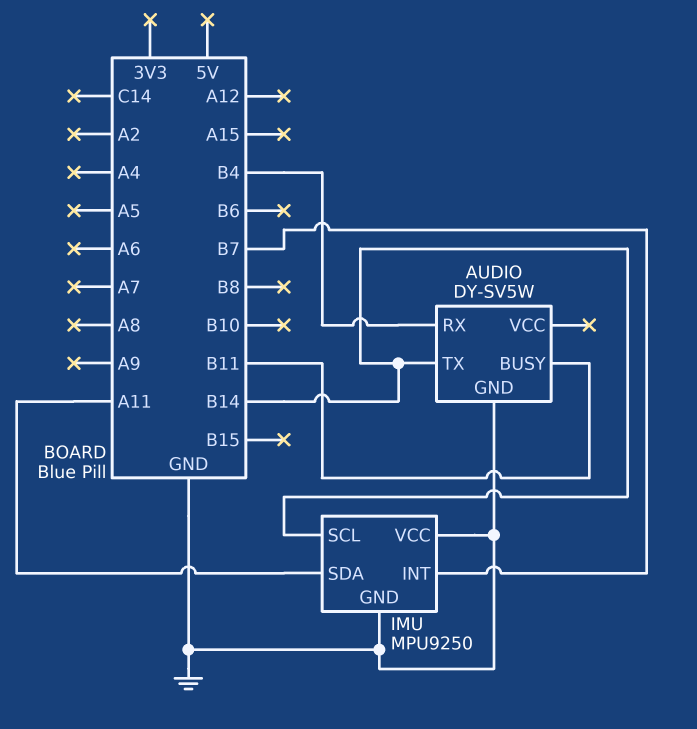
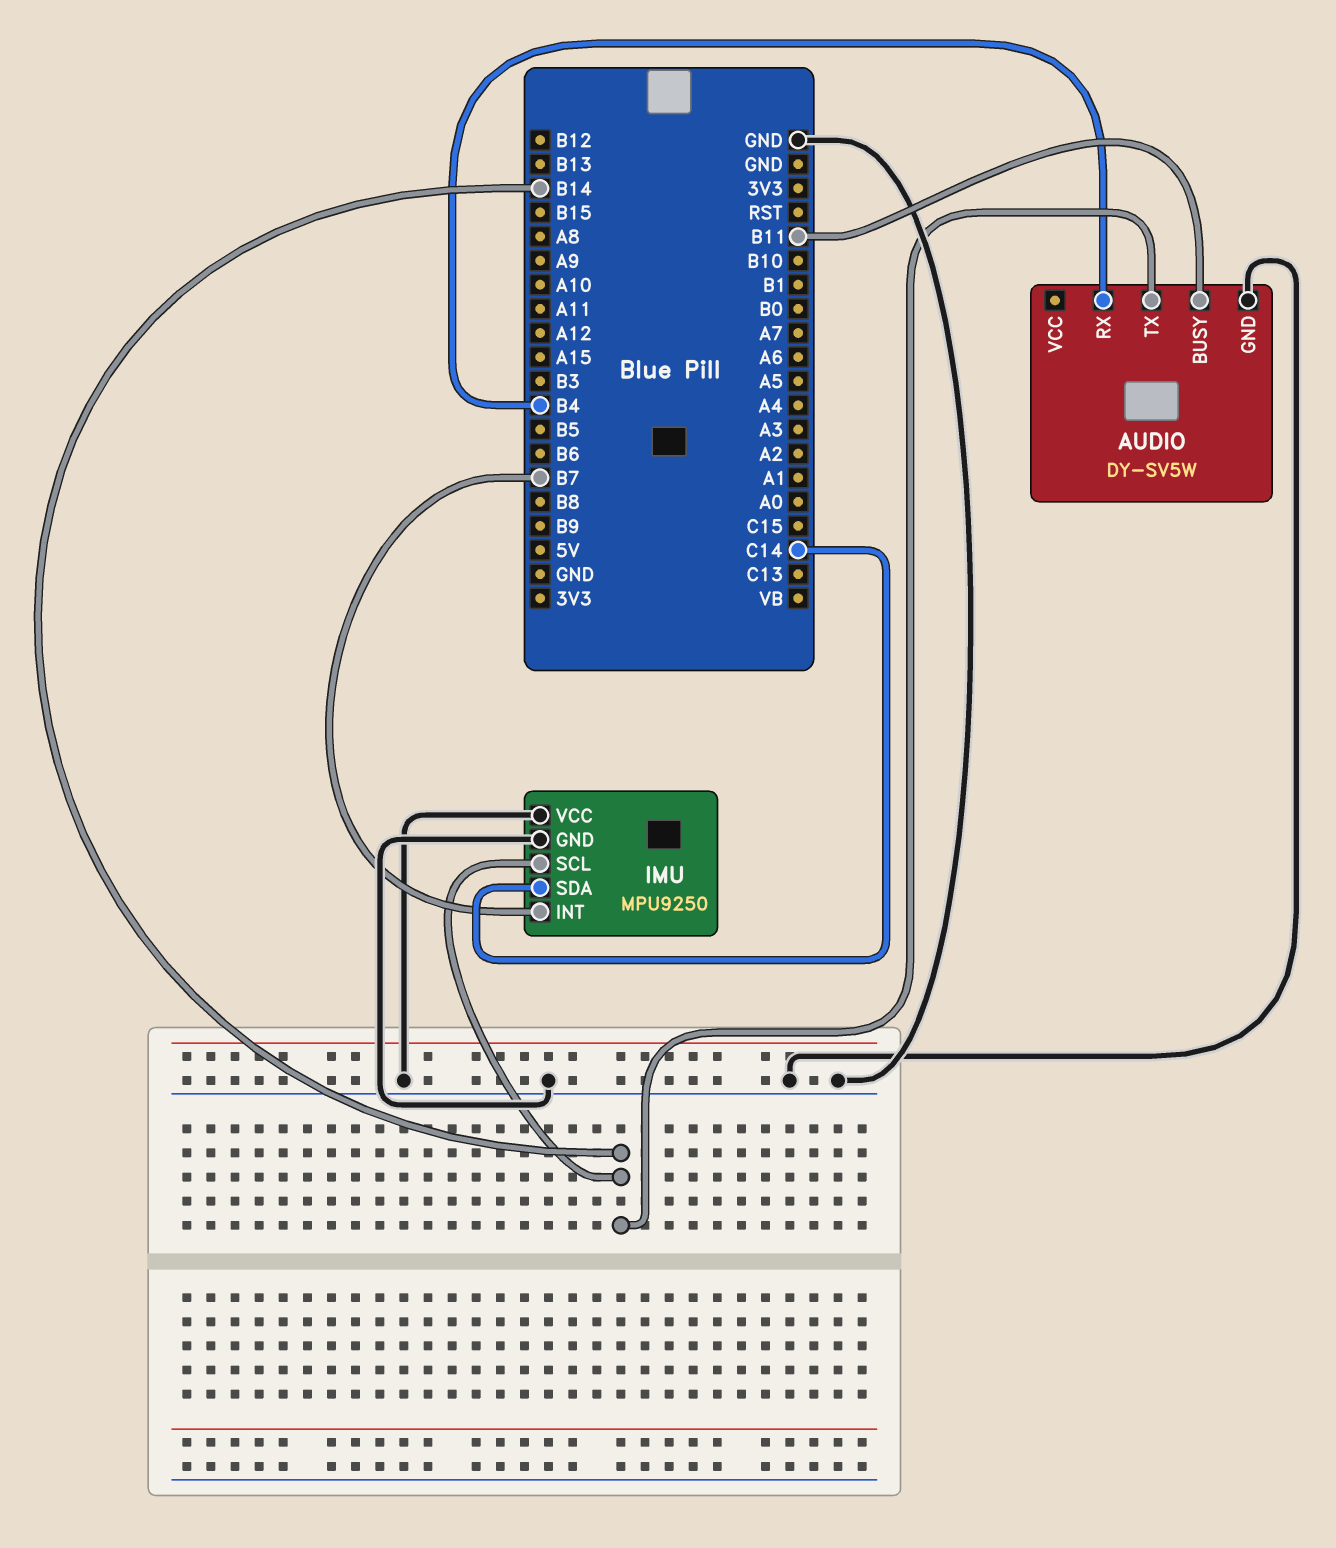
IMU pin SDA: A11 -> C14

